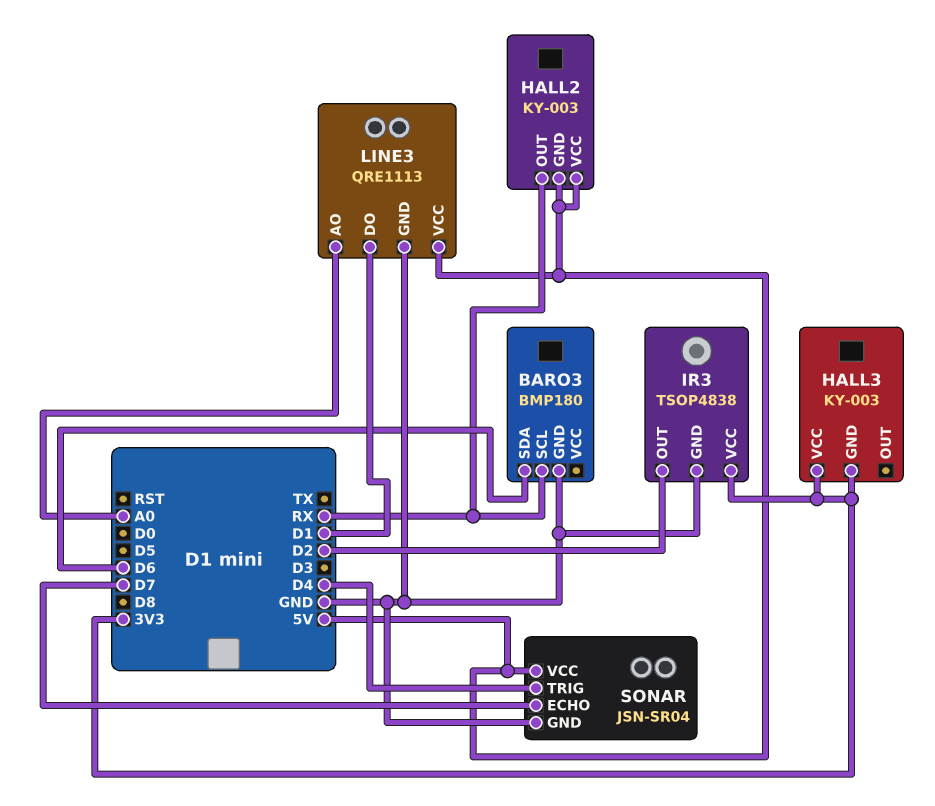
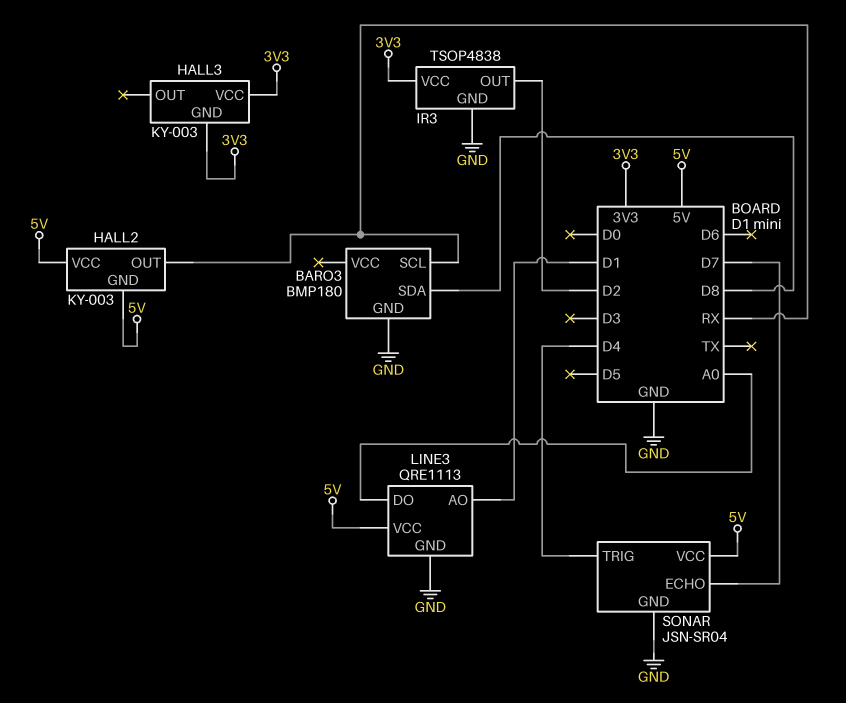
BARO3 pin SDA: D6 -> D8
LINE3 pin AO: A0 -> D1
LINE3 pin DO: D1 -> A0

